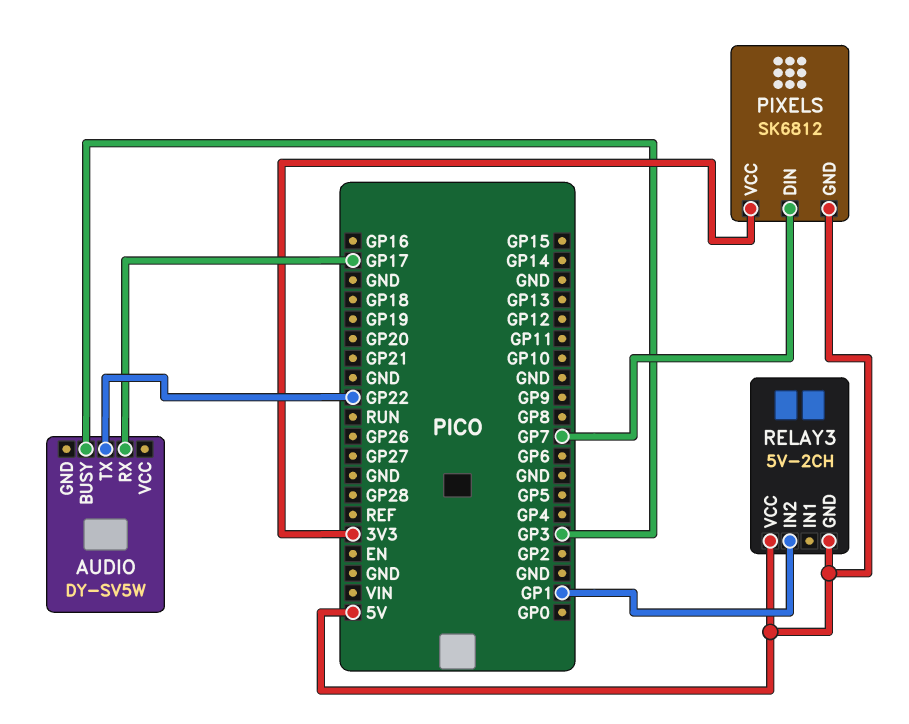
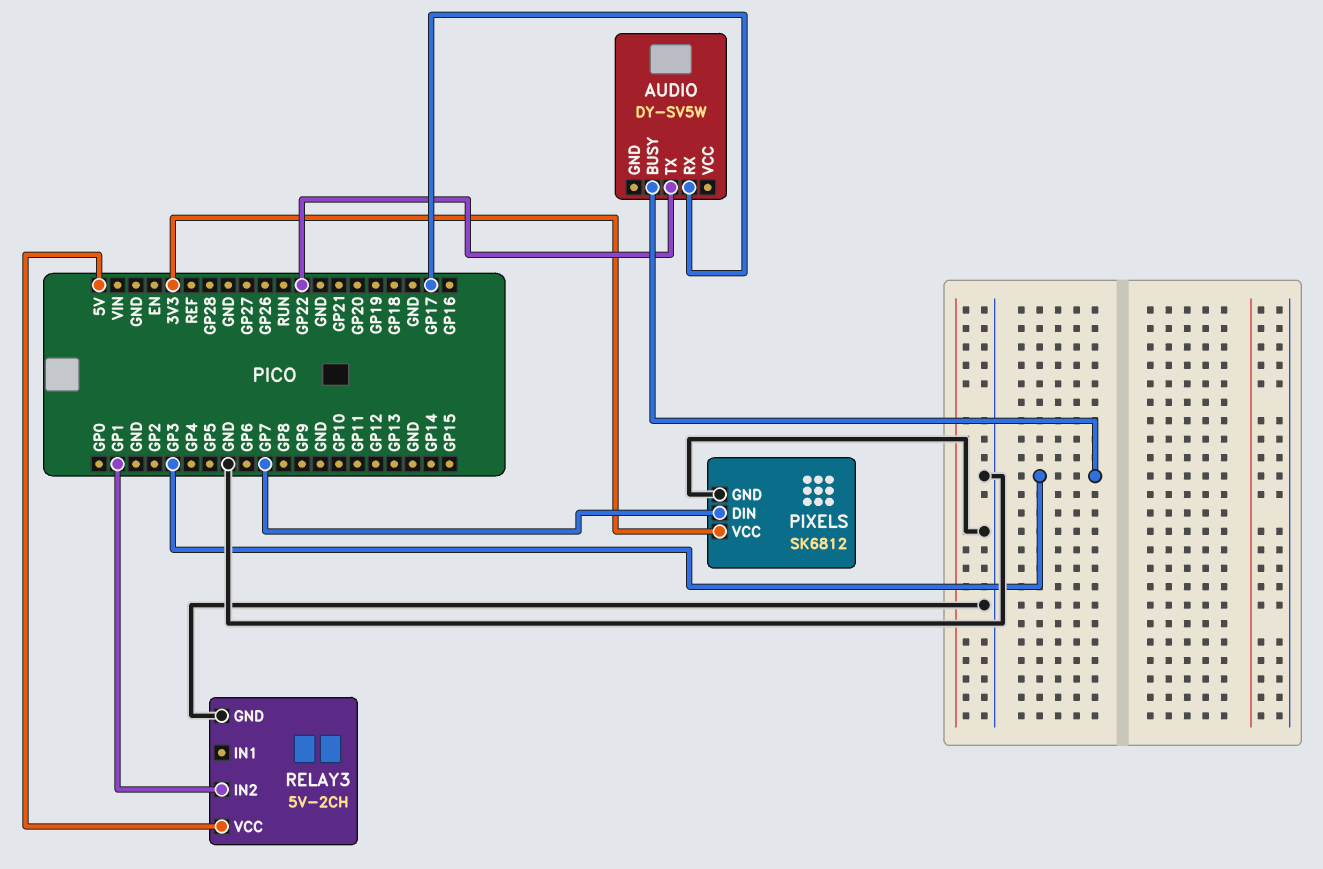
PIXELS pin GND: 5V -> GND
RELAY3 pin GND: 5V -> GND

